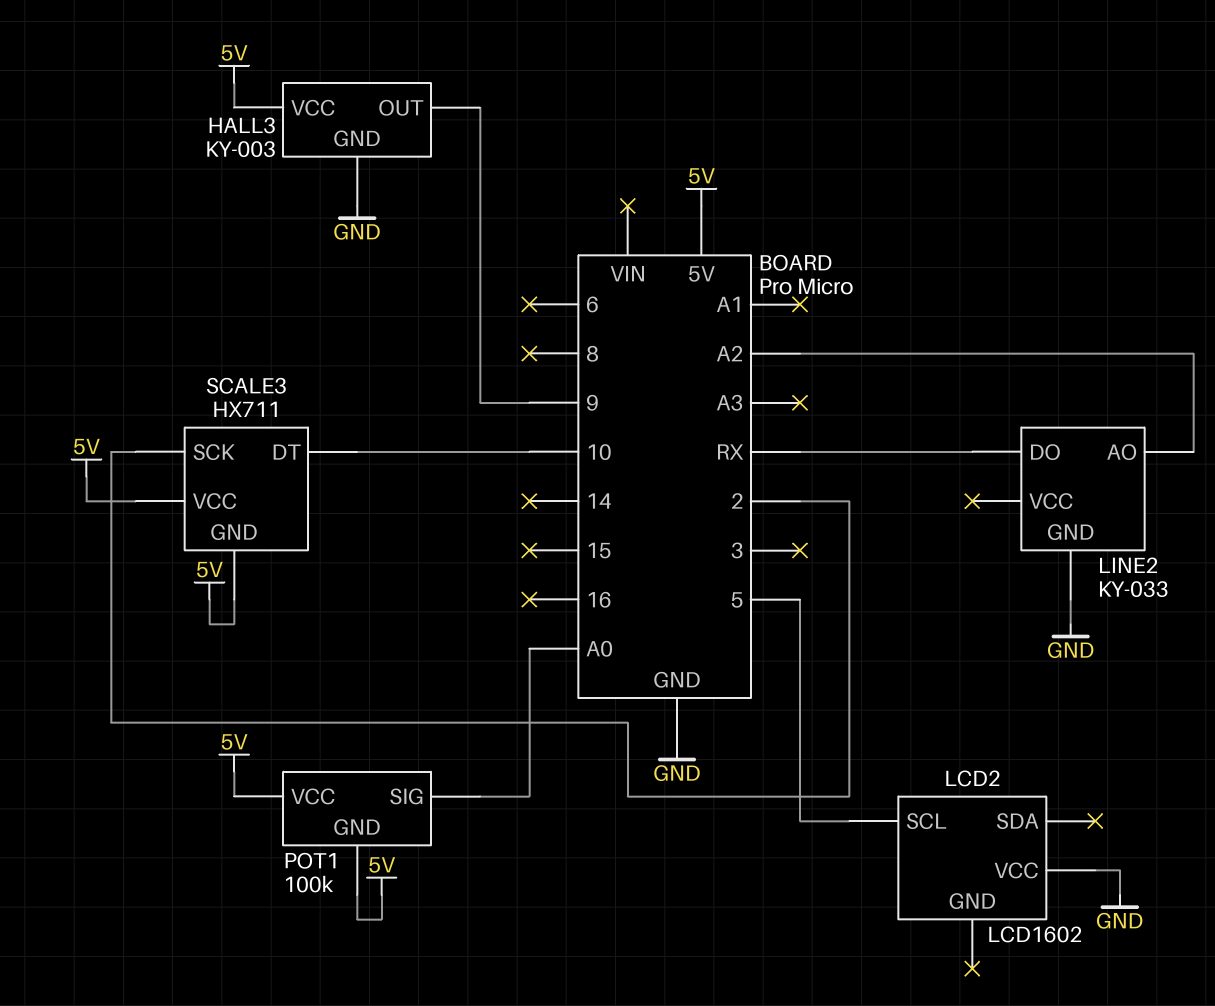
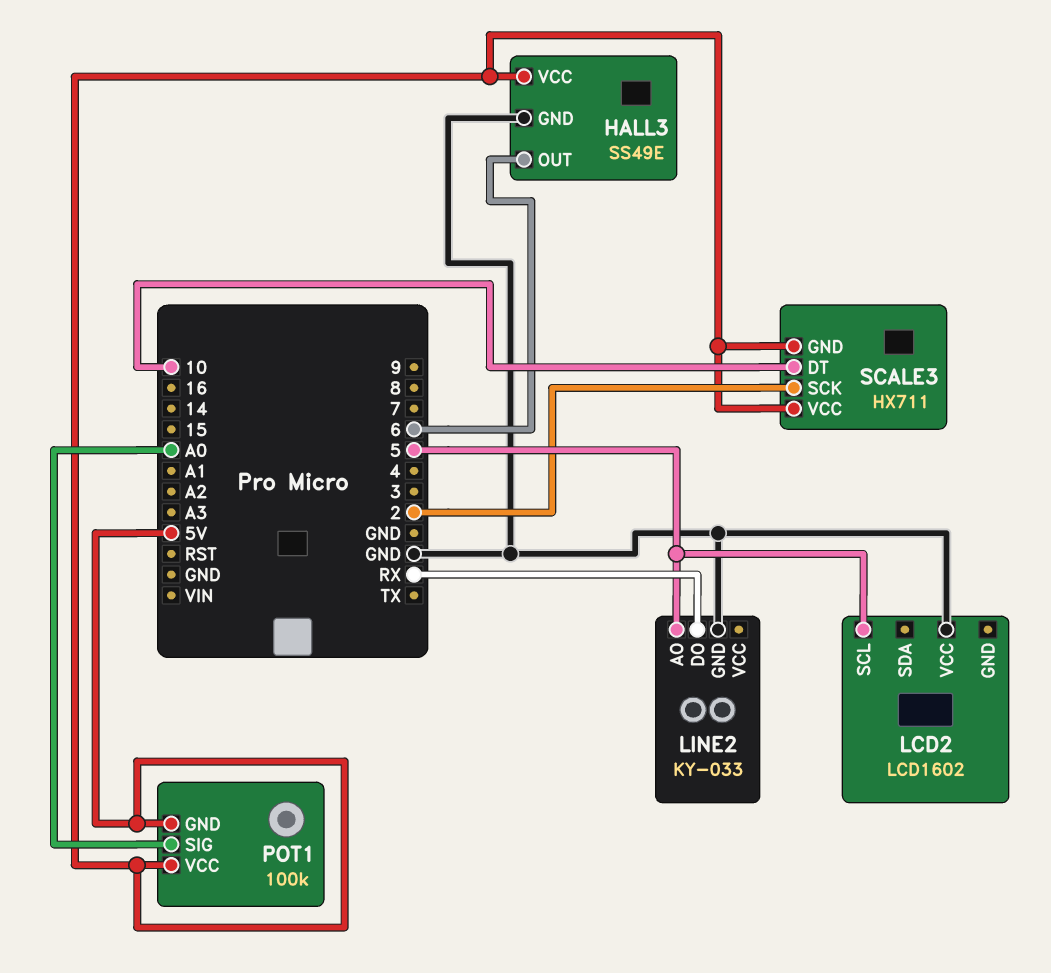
HALL3: KY-003 -> SS49E
HALL3 pin OUT: 9 -> 6
LINE2 pin AO: A2 -> 5

